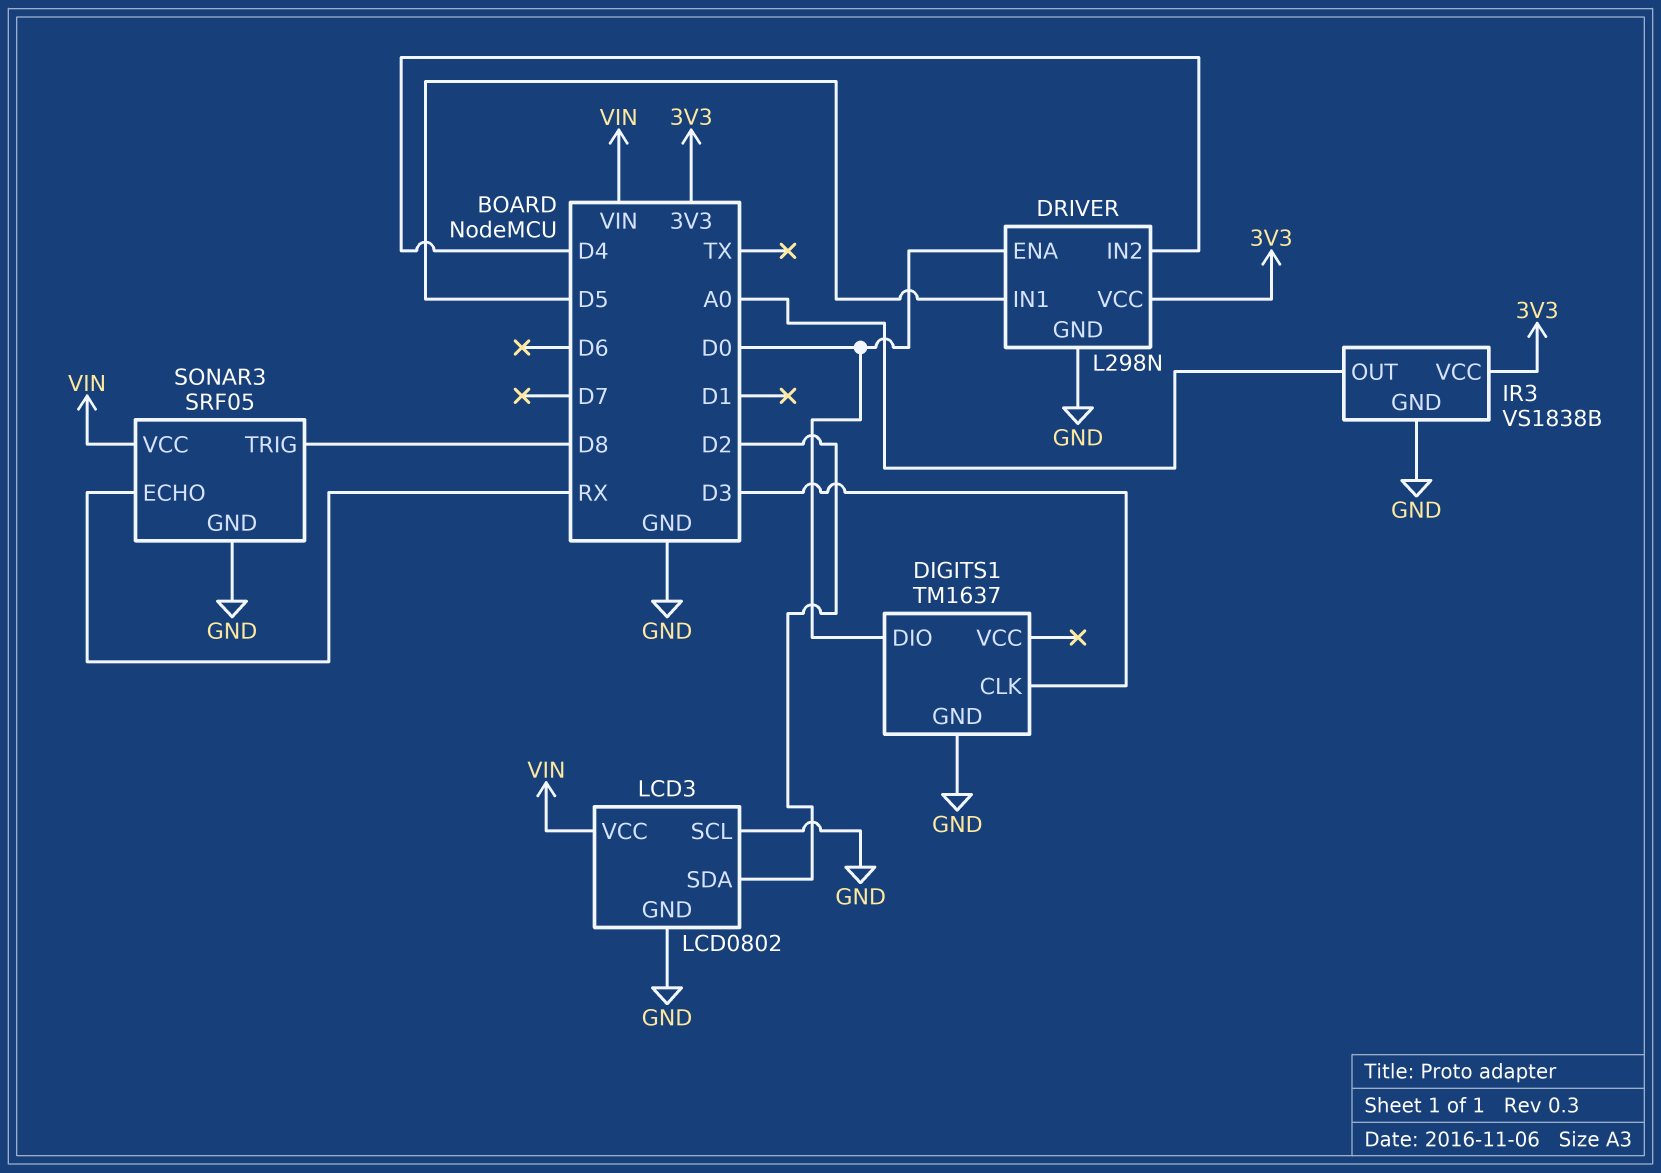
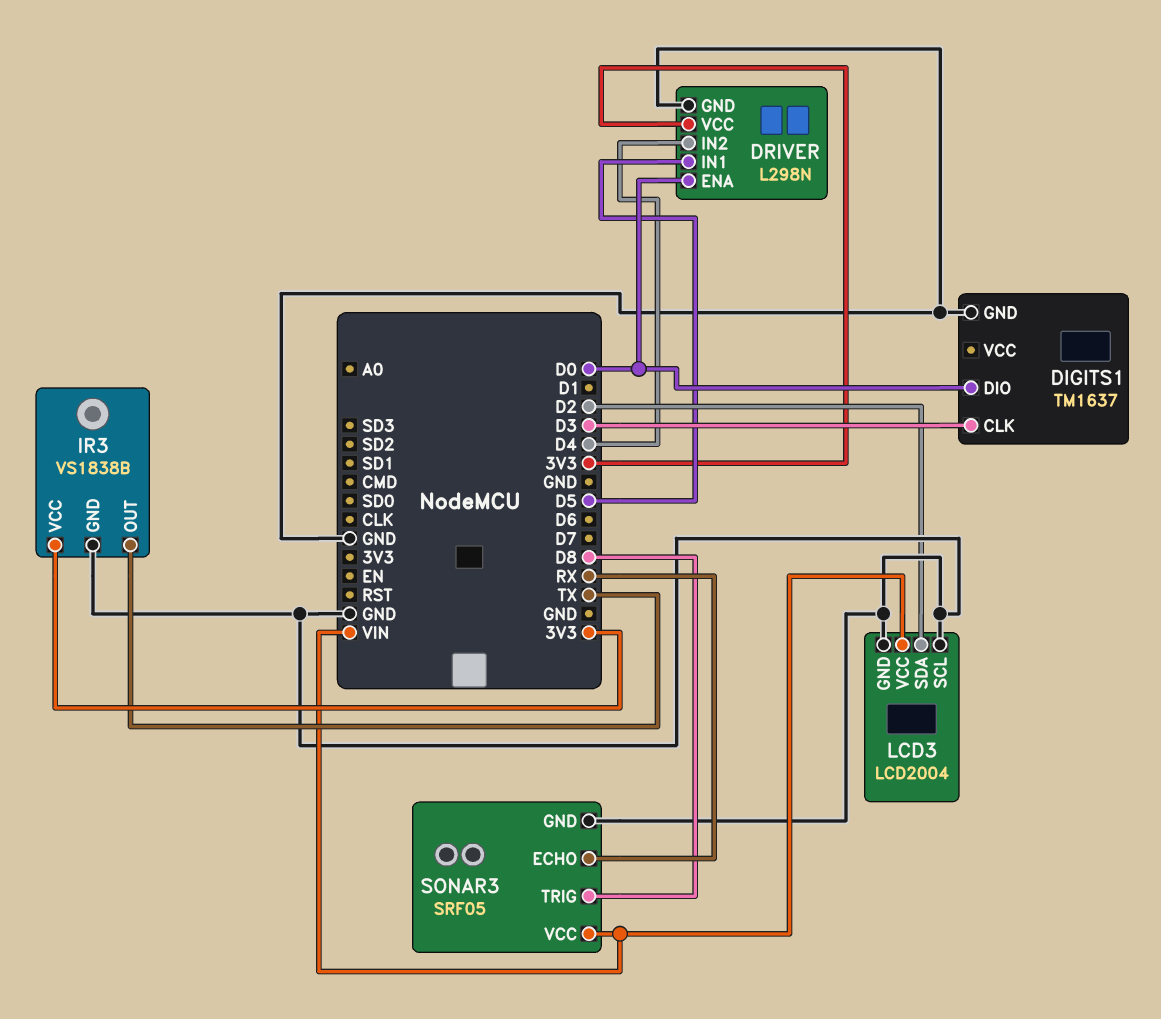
IR3 pin OUT: A0 -> TX
LCD3: LCD0802 -> LCD2004

